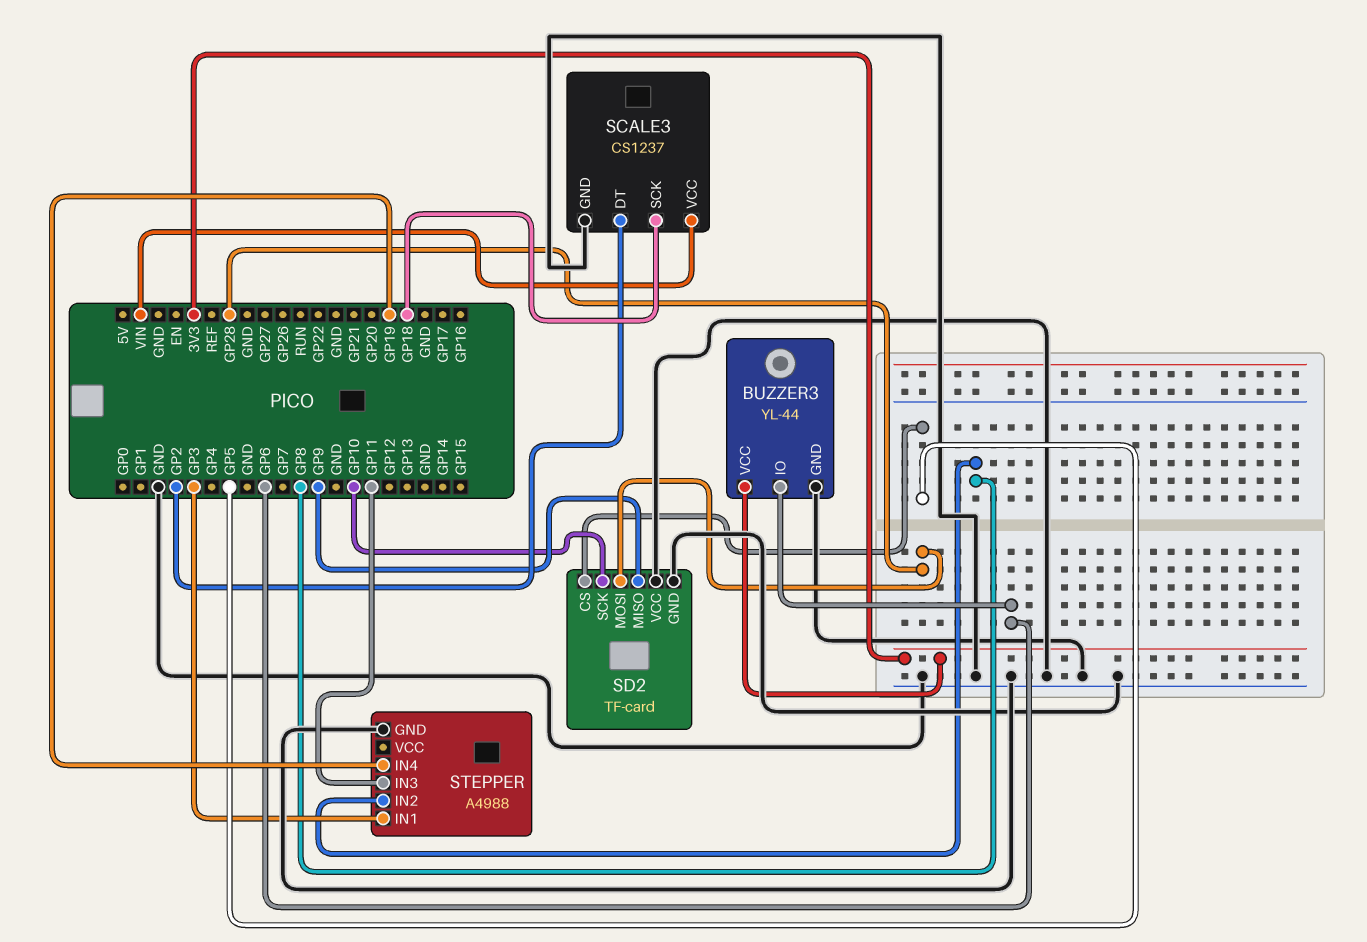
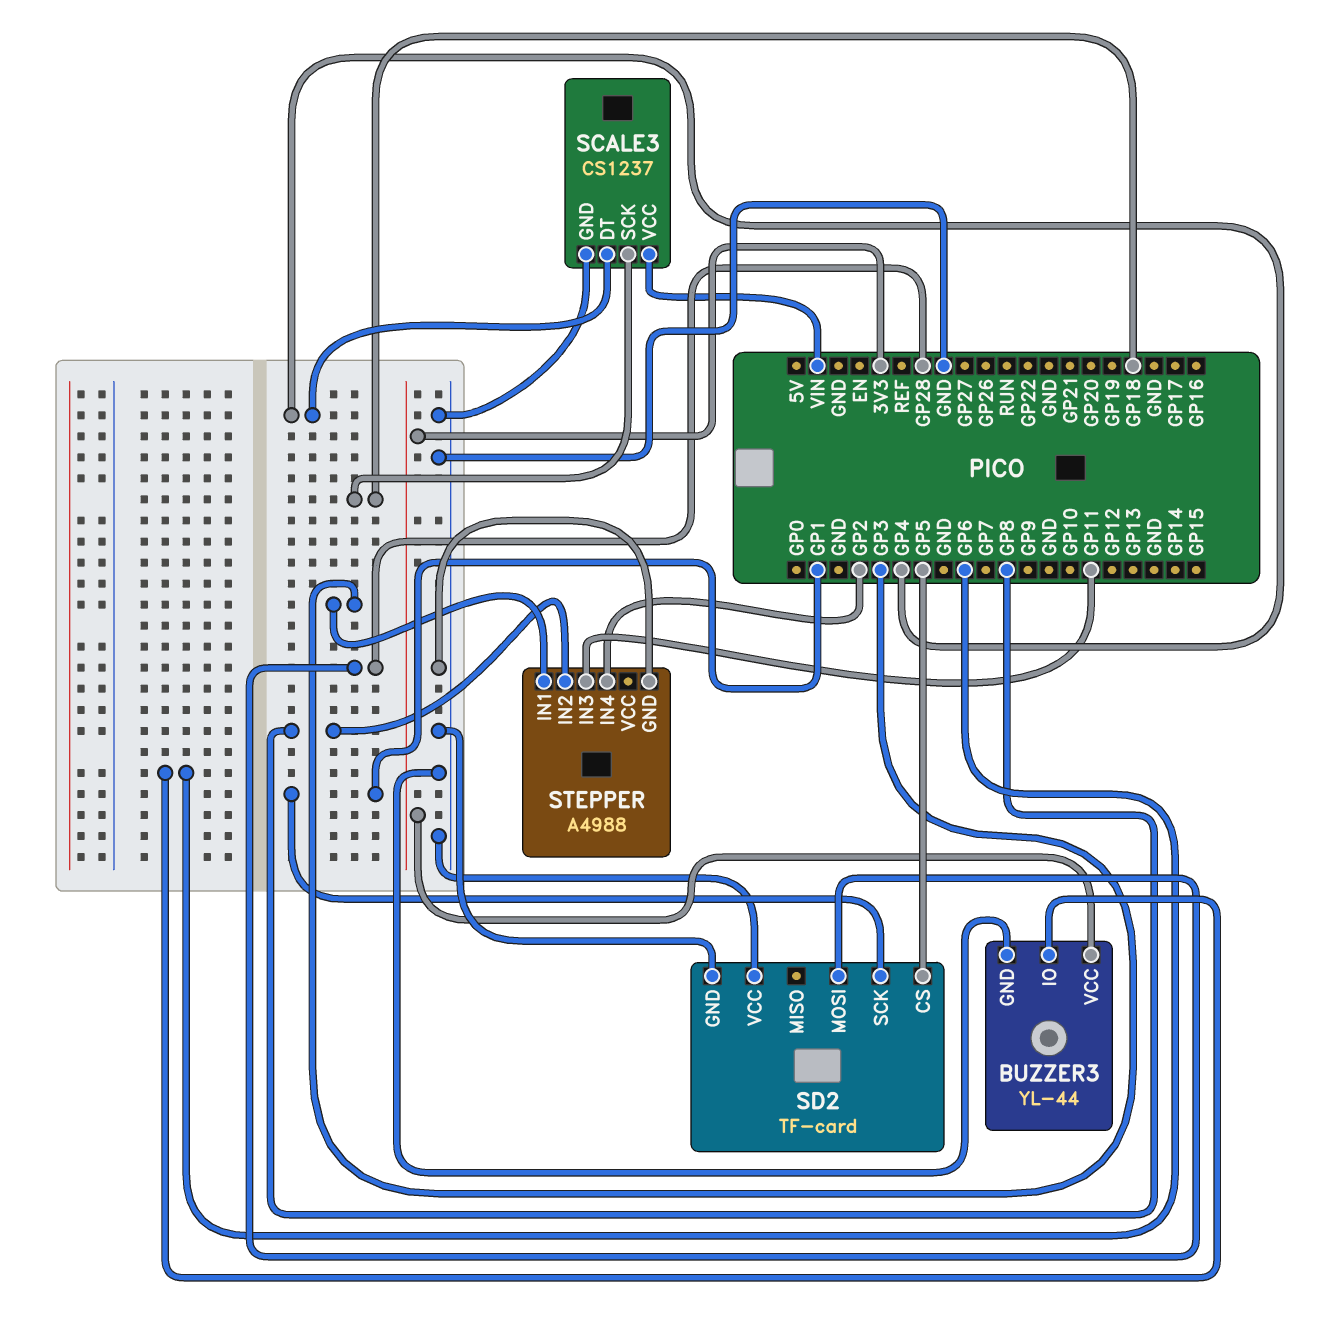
SCALE3 pin DT: GP2 -> GP4
SD2 pin MISO: GP9 -> none
SD2 pin SCK: GP10 -> GP1
STEPPER pin IN4: GP19 -> GP2

